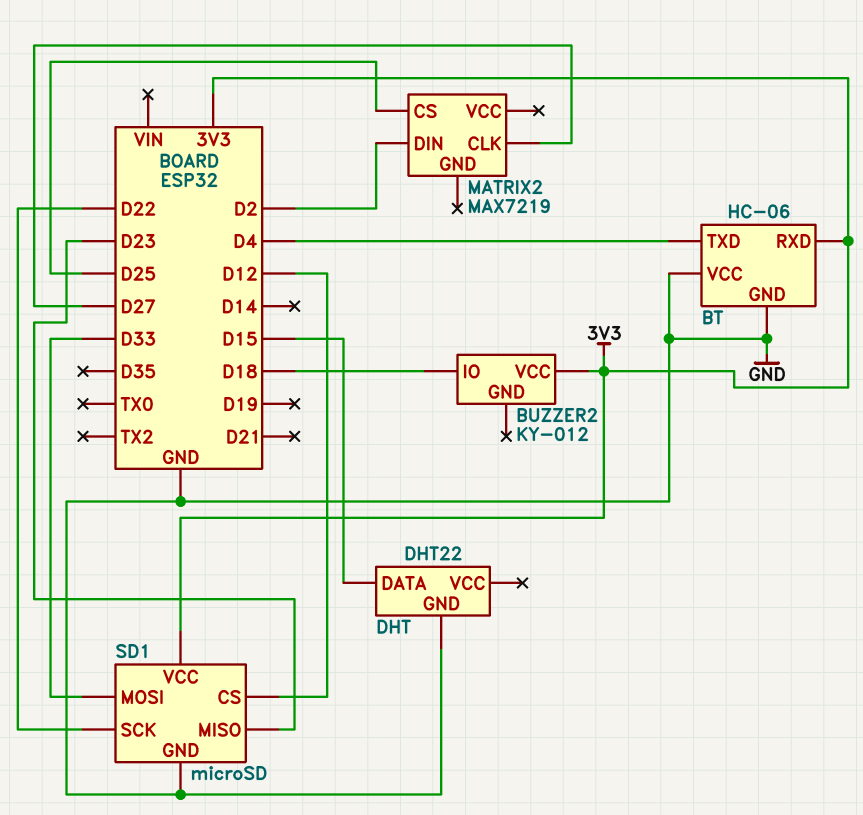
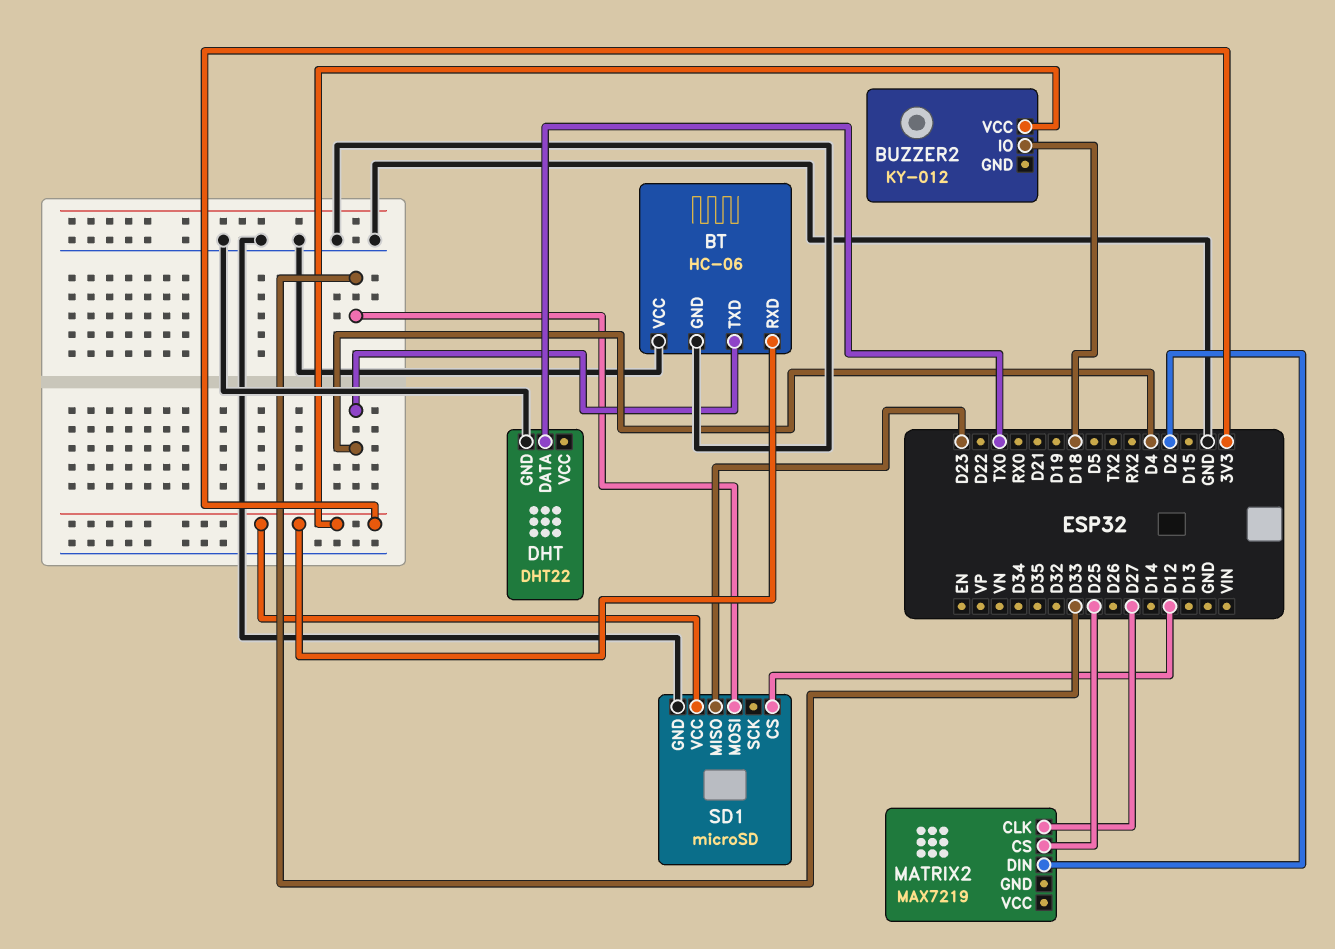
DHT pin DATA: D15 -> TX0
SD1 pin SCK: D22 -> none

